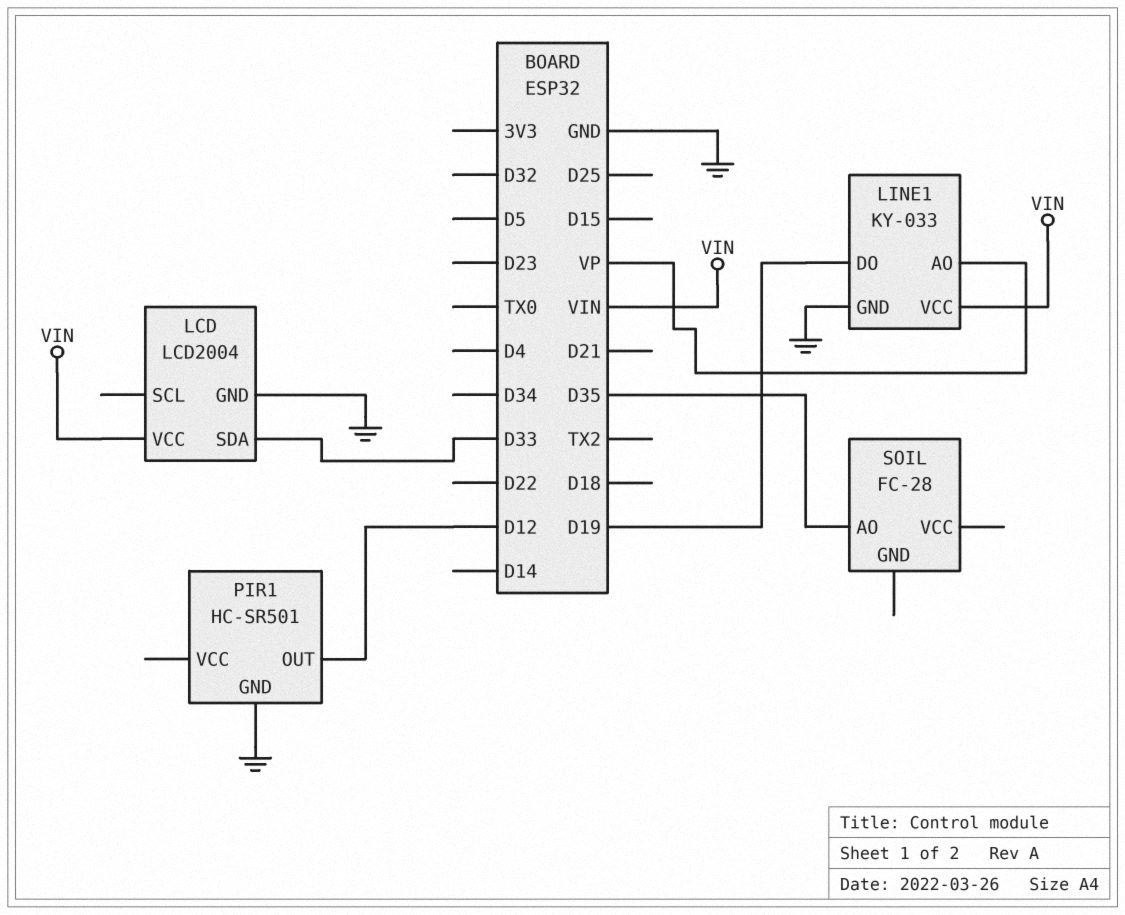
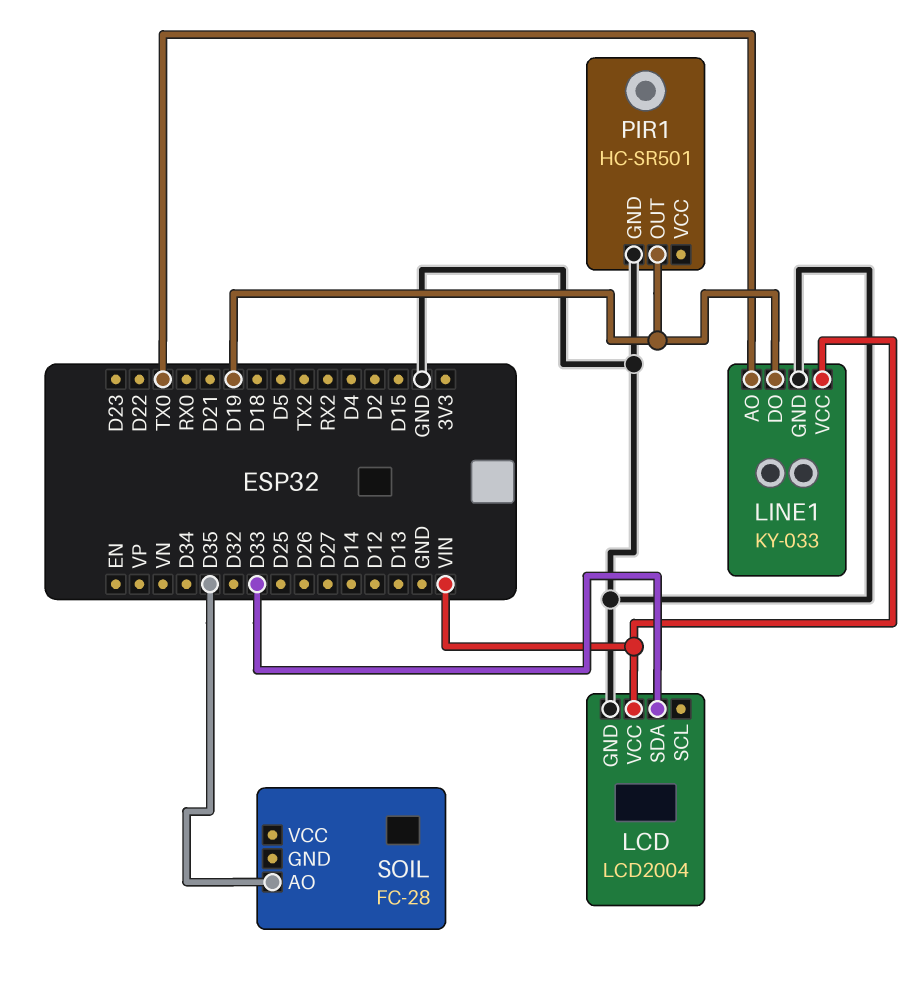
LINE1 pin AO: VP -> TX0
PIR1 pin OUT: D12 -> D19

